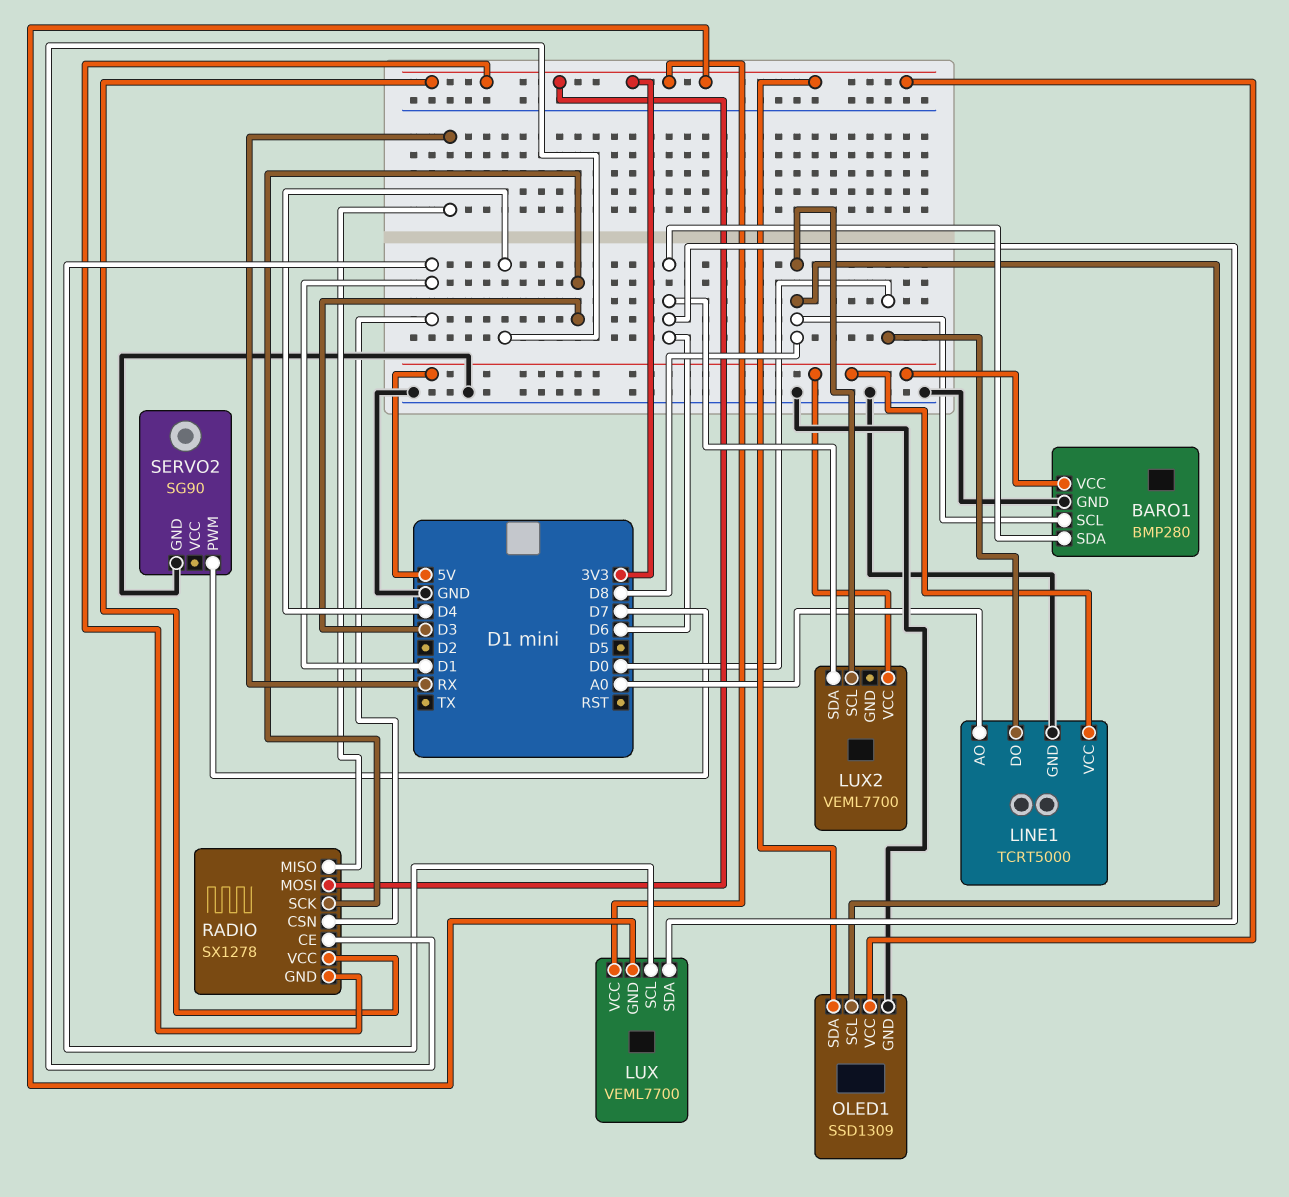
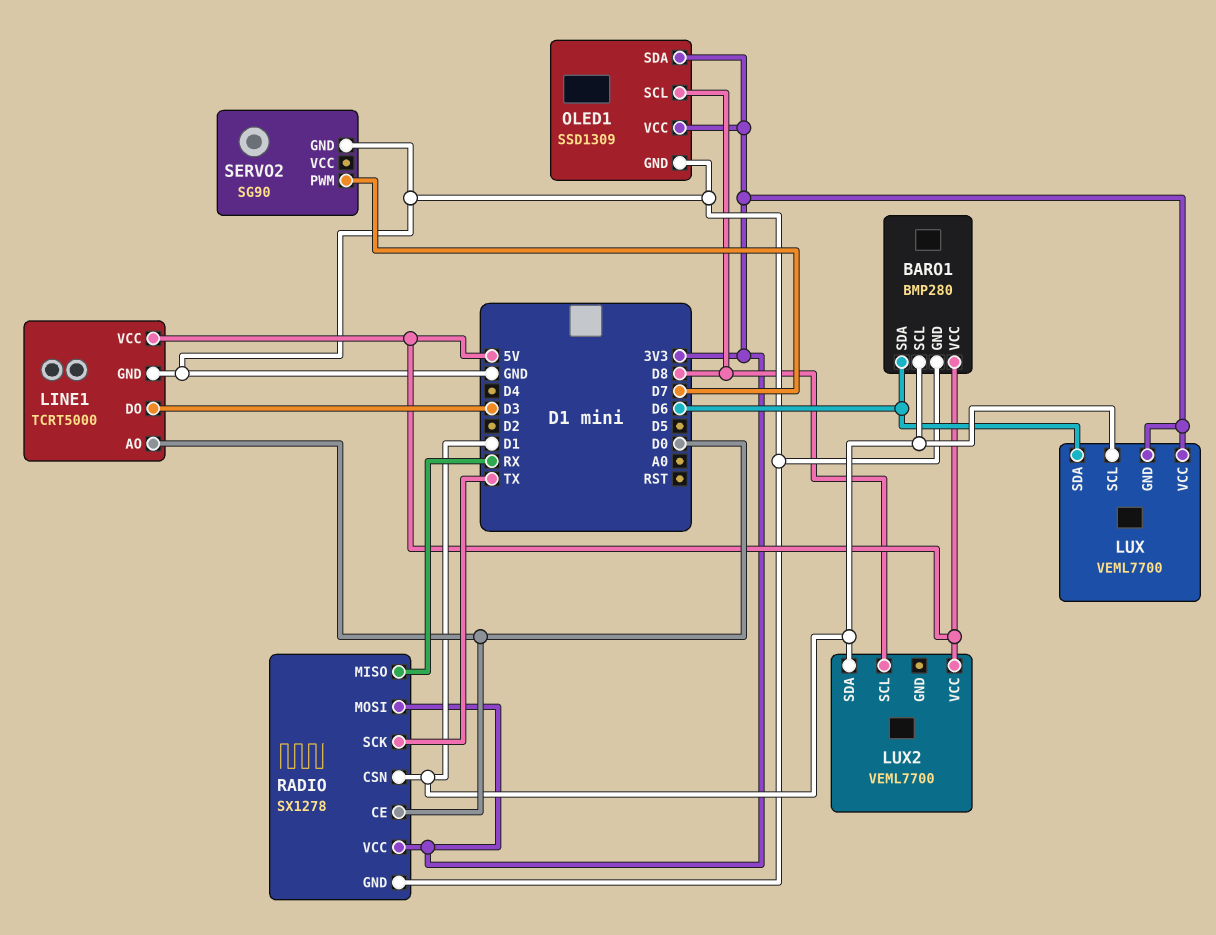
BARO1 pin SCL: D8 -> D1
LINE1 pin AO: A0 -> D0
LINE1 pin DO: D0 -> D3
LUX2 pin SDA: D6 -> D1
RADIO pin CE: D4 -> D0
RADIO pin GND: 3V3 -> GND
RADIO pin SCK: D3 -> TX

